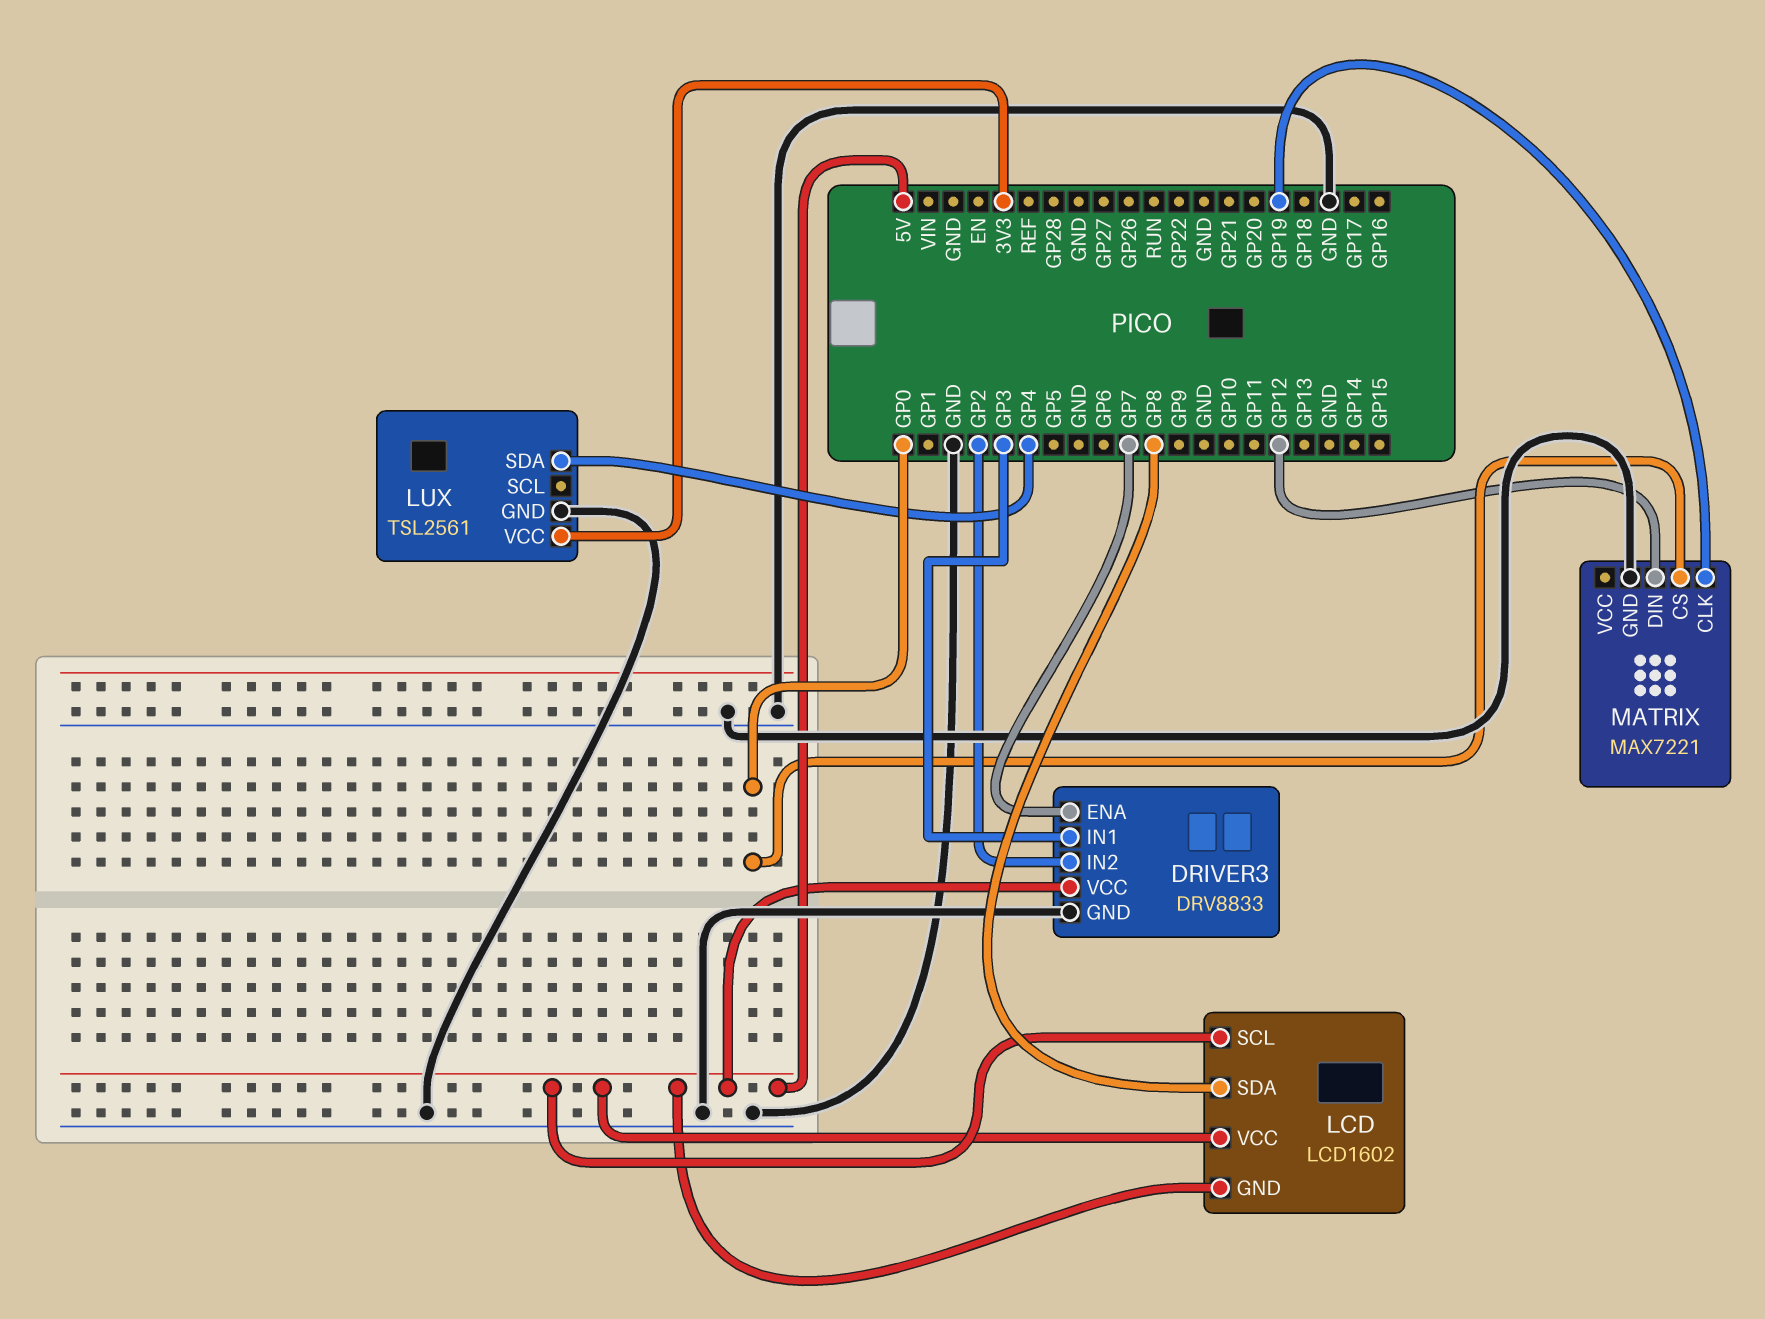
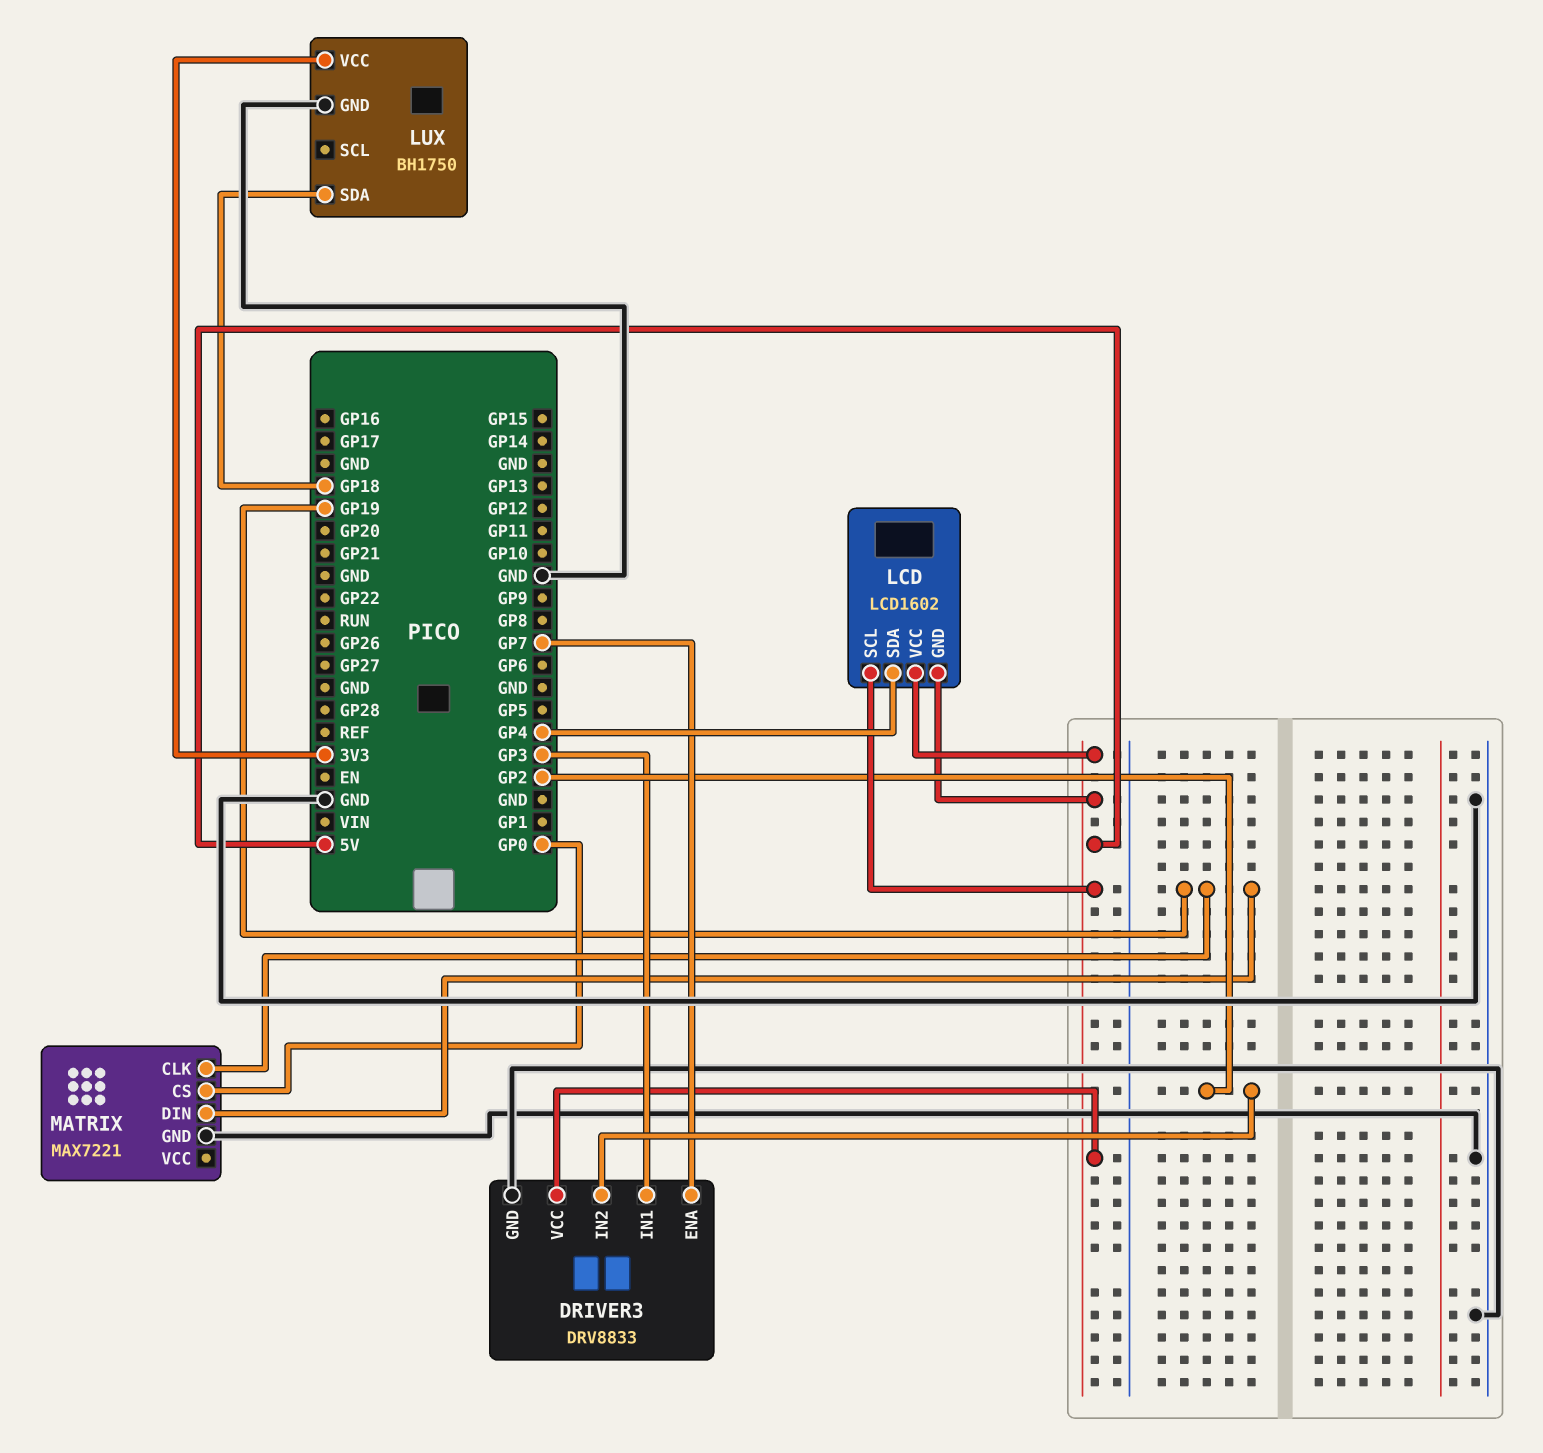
LCD pin SDA: GP8 -> GP4
LUX: TSL2561 -> BH1750
LUX pin SDA: GP4 -> GP18
MATRIX pin DIN: GP12 -> GP19

